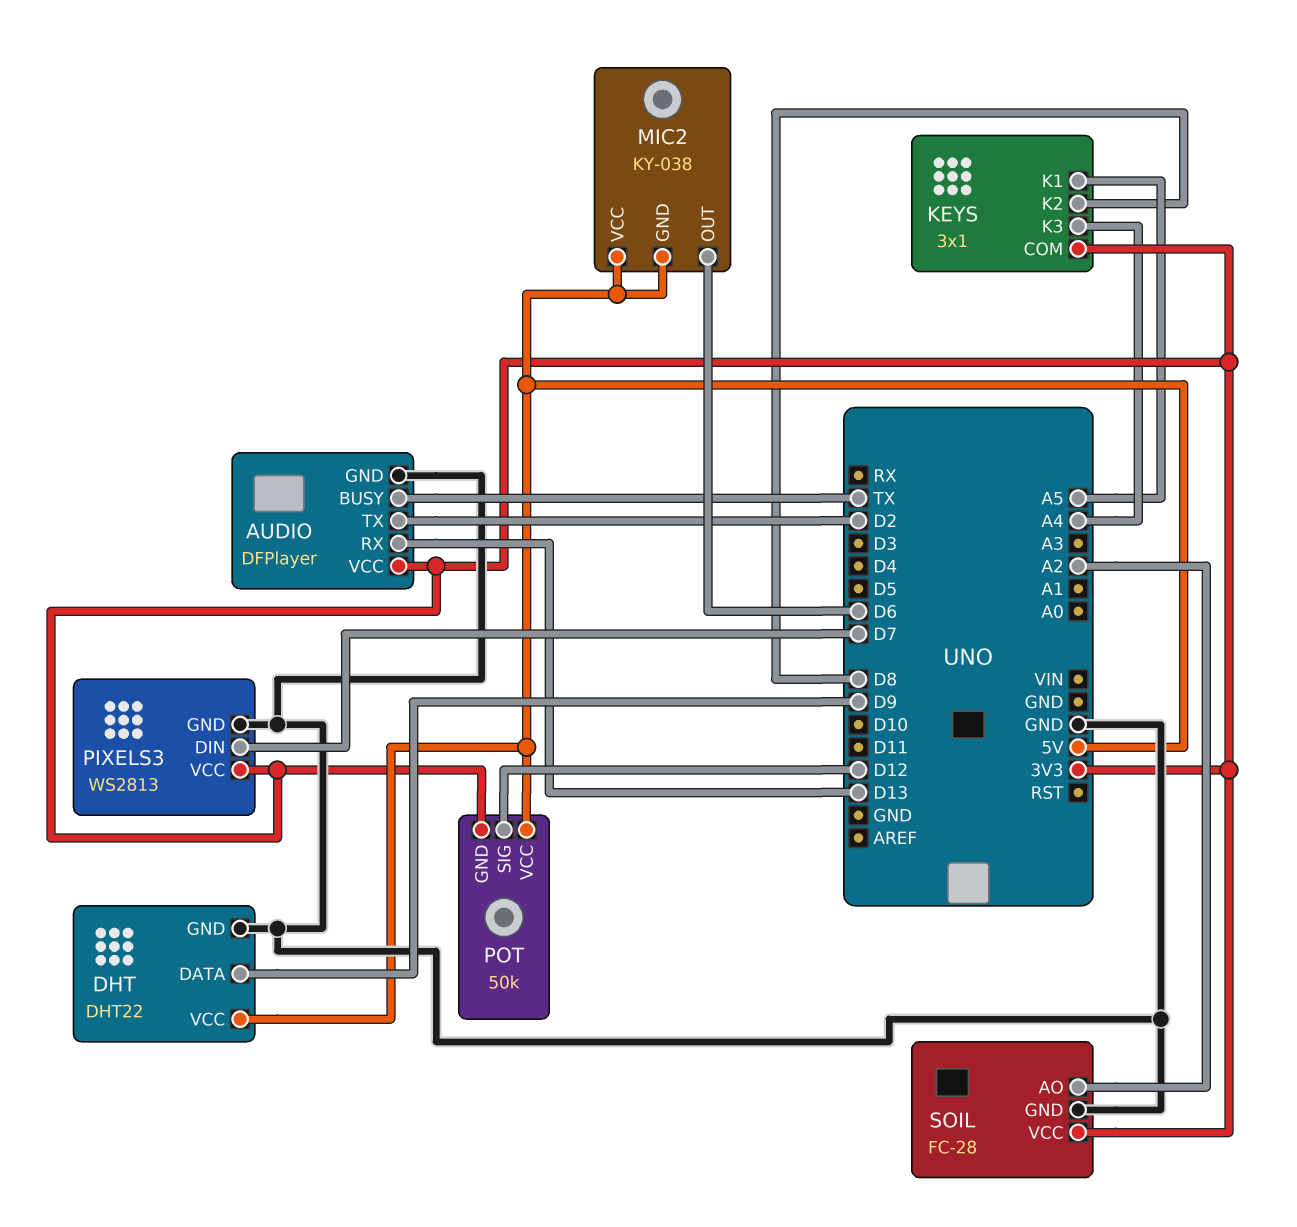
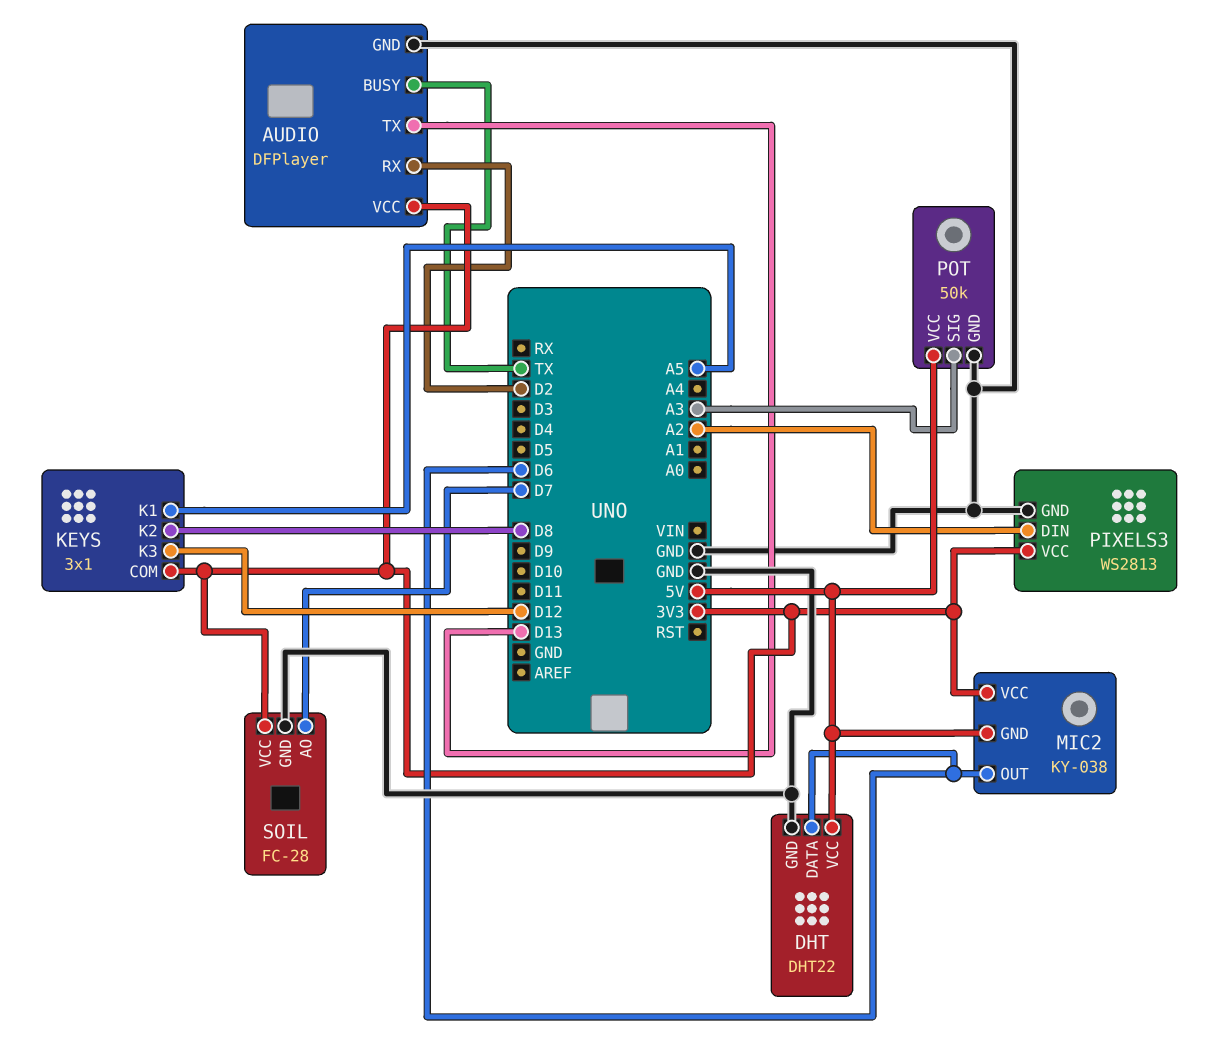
AUDIO pin RX: D13 -> D2
AUDIO pin TX: D2 -> D13
DHT pin DATA: D9 -> D6
KEYS pin K3: A4 -> D12
MIC2 pin VCC: 5V -> 3V3
PIXELS3 pin DIN: D7 -> A2
POT pin GND: 3V3 -> GND
POT pin SIG: D12 -> A3
SOIL pin AO: A2 -> D7

